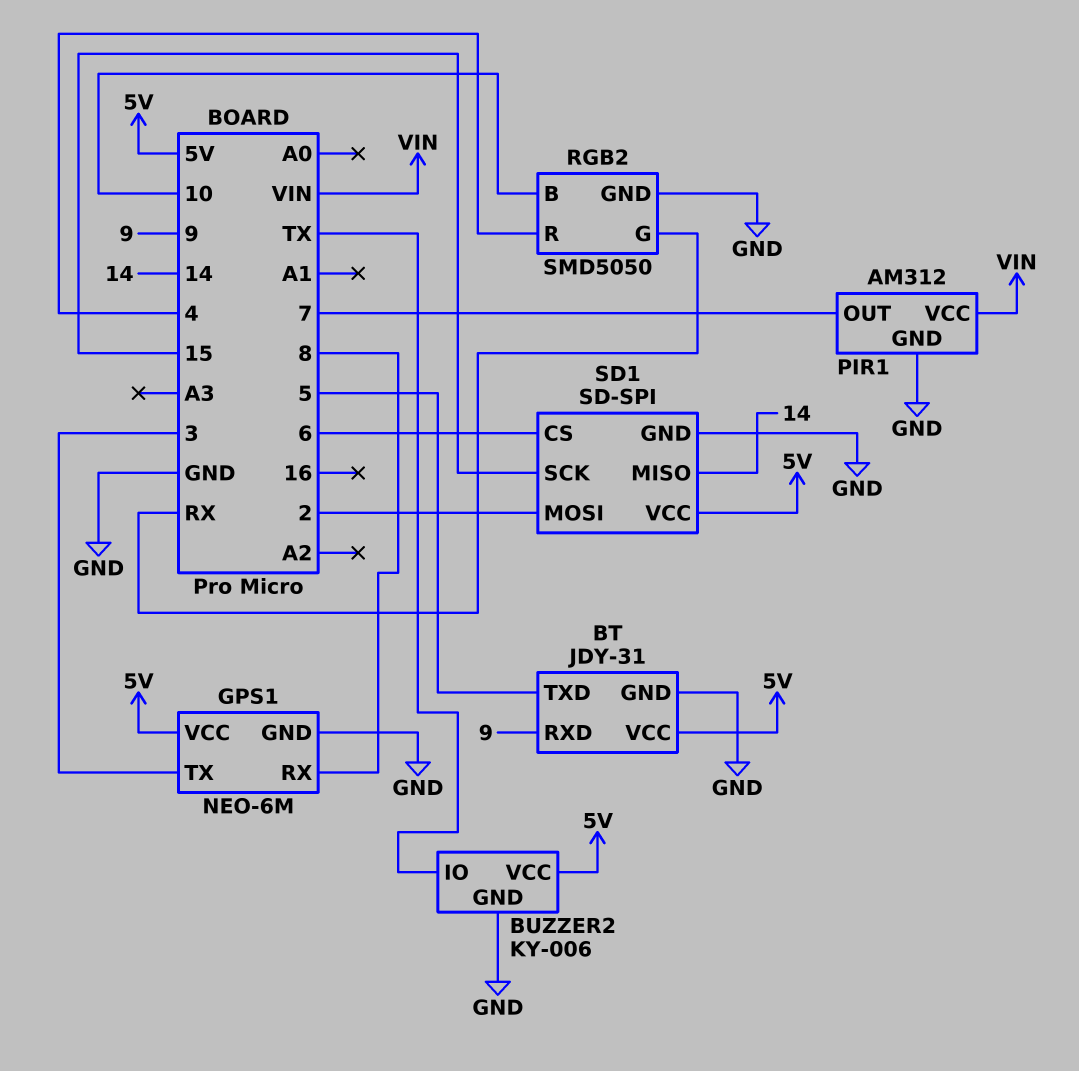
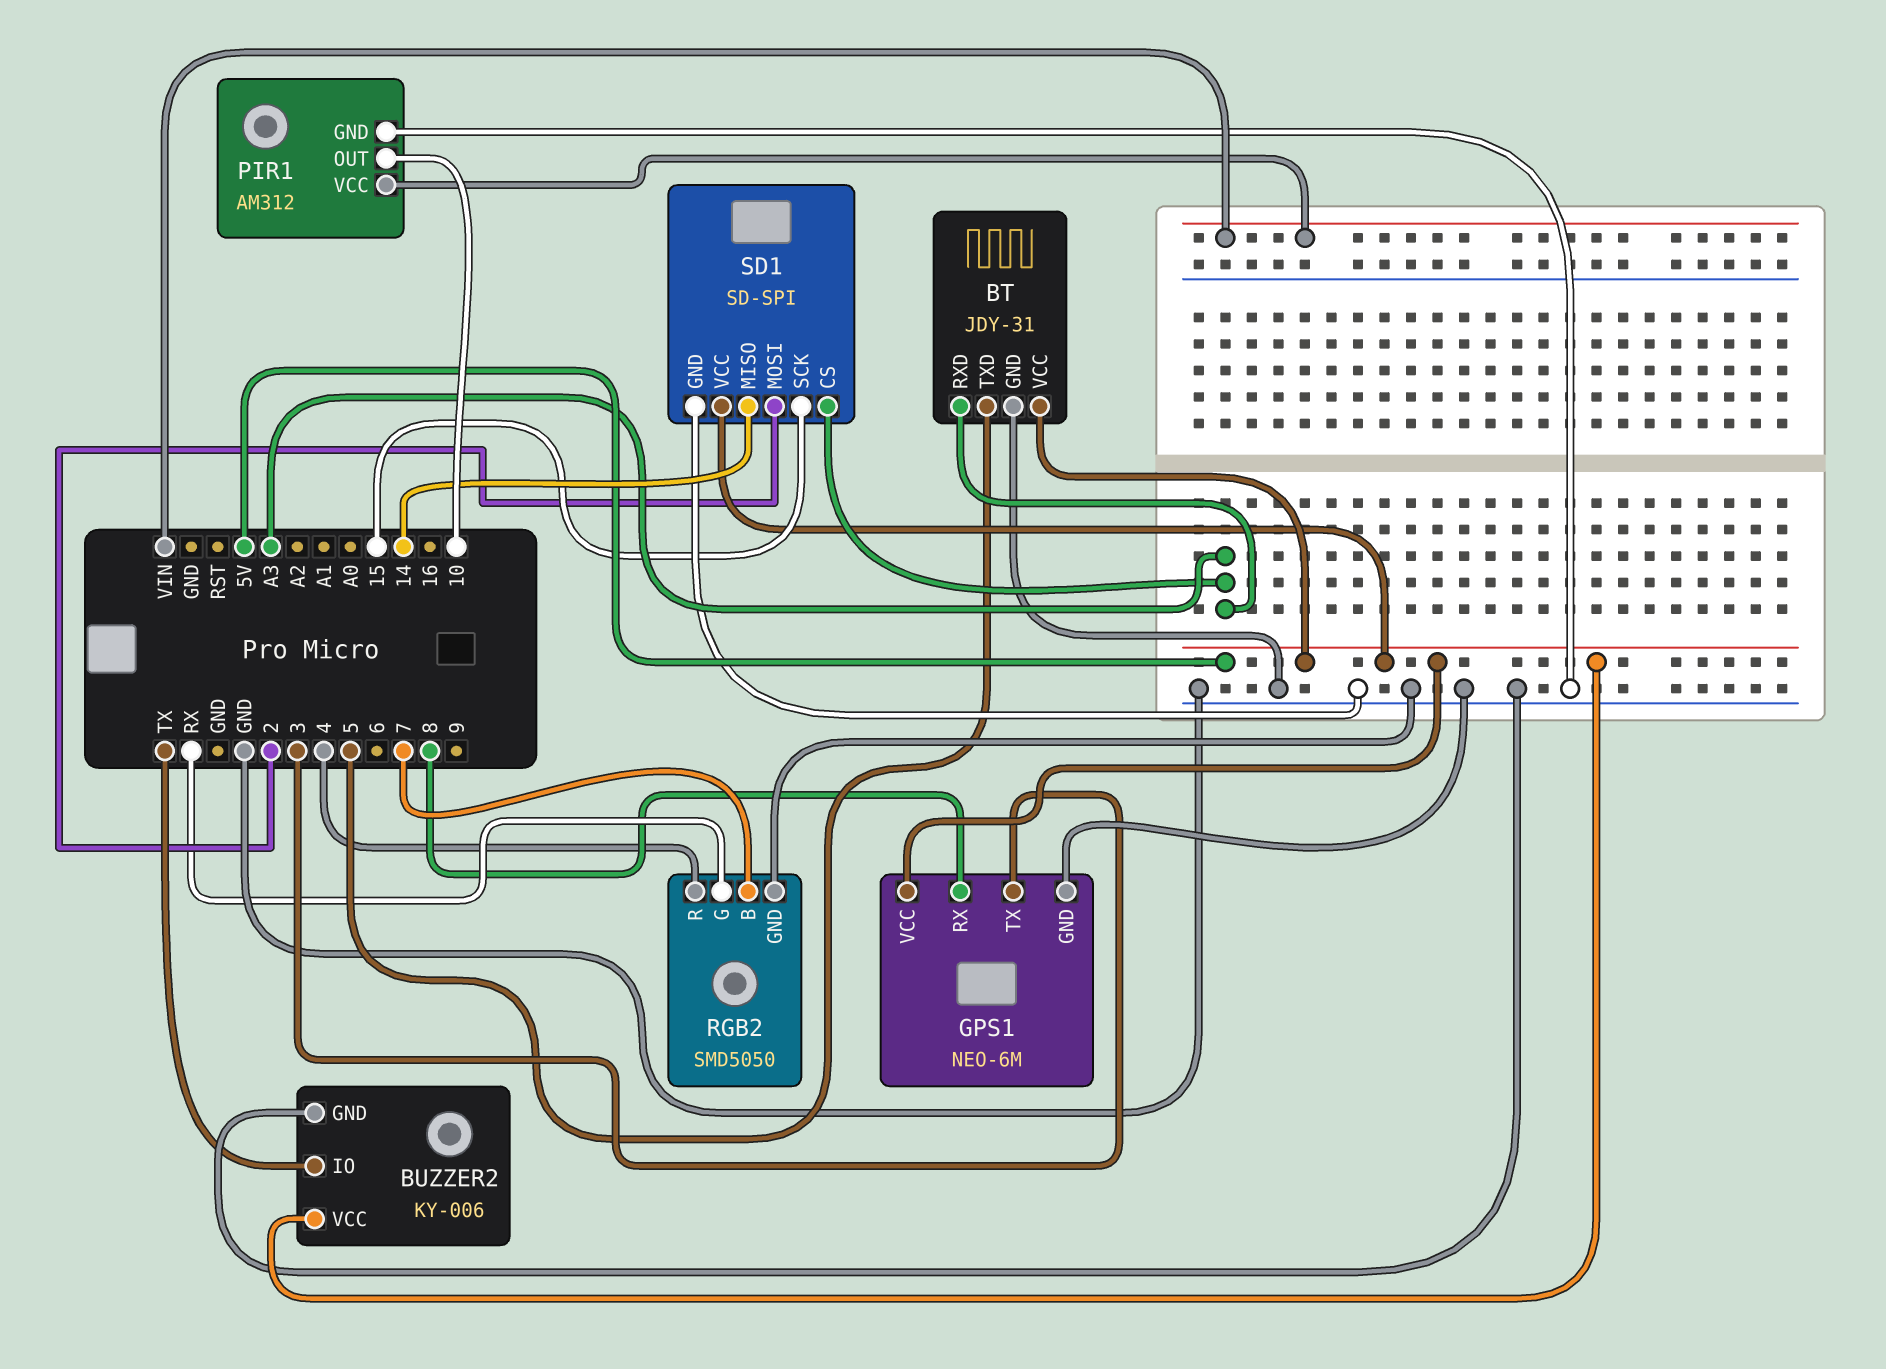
BT pin RXD: 9 -> A3
PIR1 pin OUT: 7 -> 10
RGB2 pin B: 10 -> 7
SD1 pin CS: 6 -> A3

